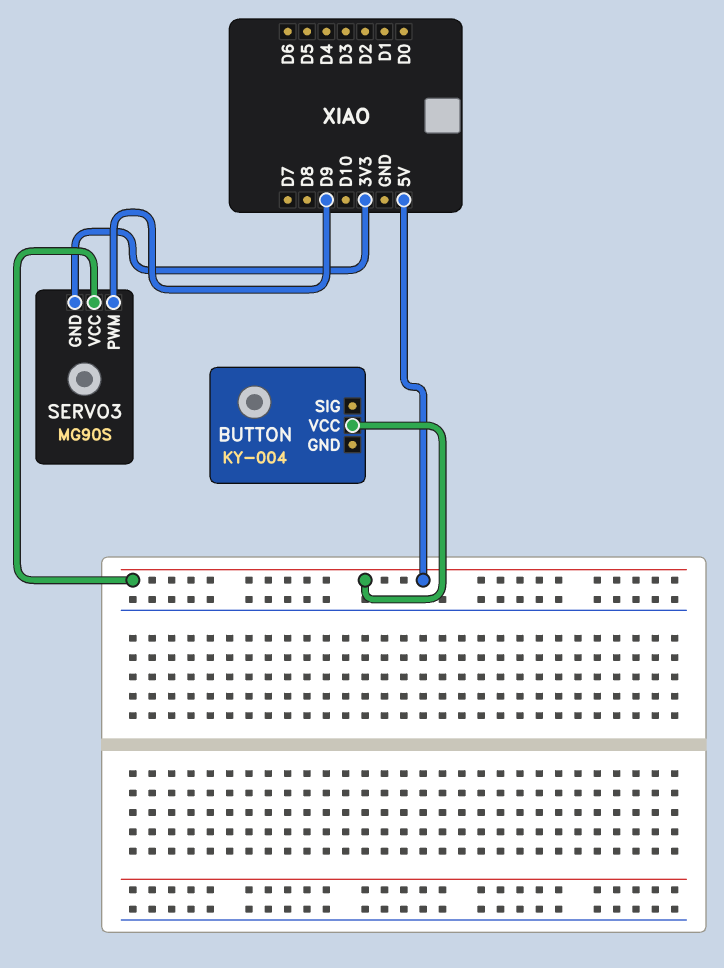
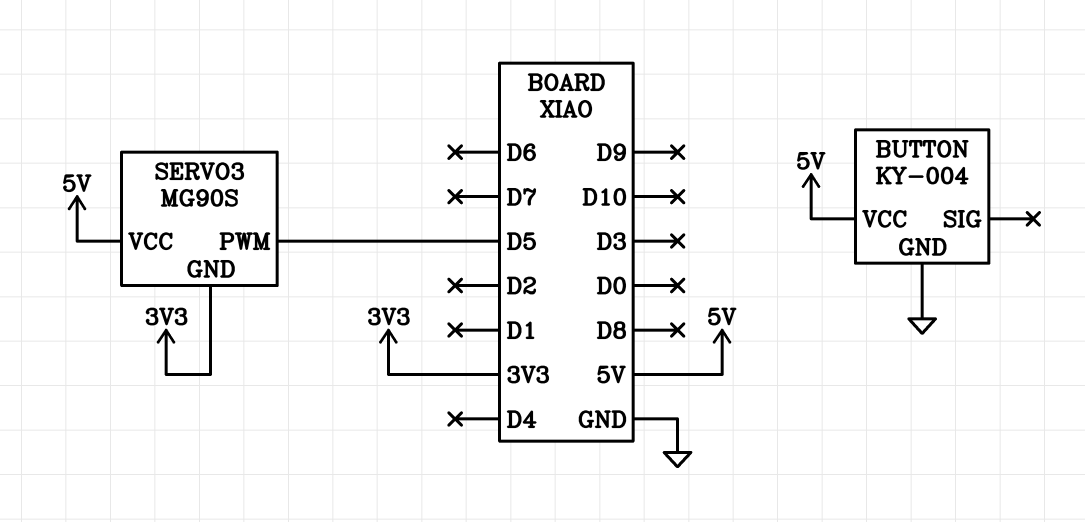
BUTTON pin GND: none -> GND
SERVO3 pin PWM: D9 -> D5

